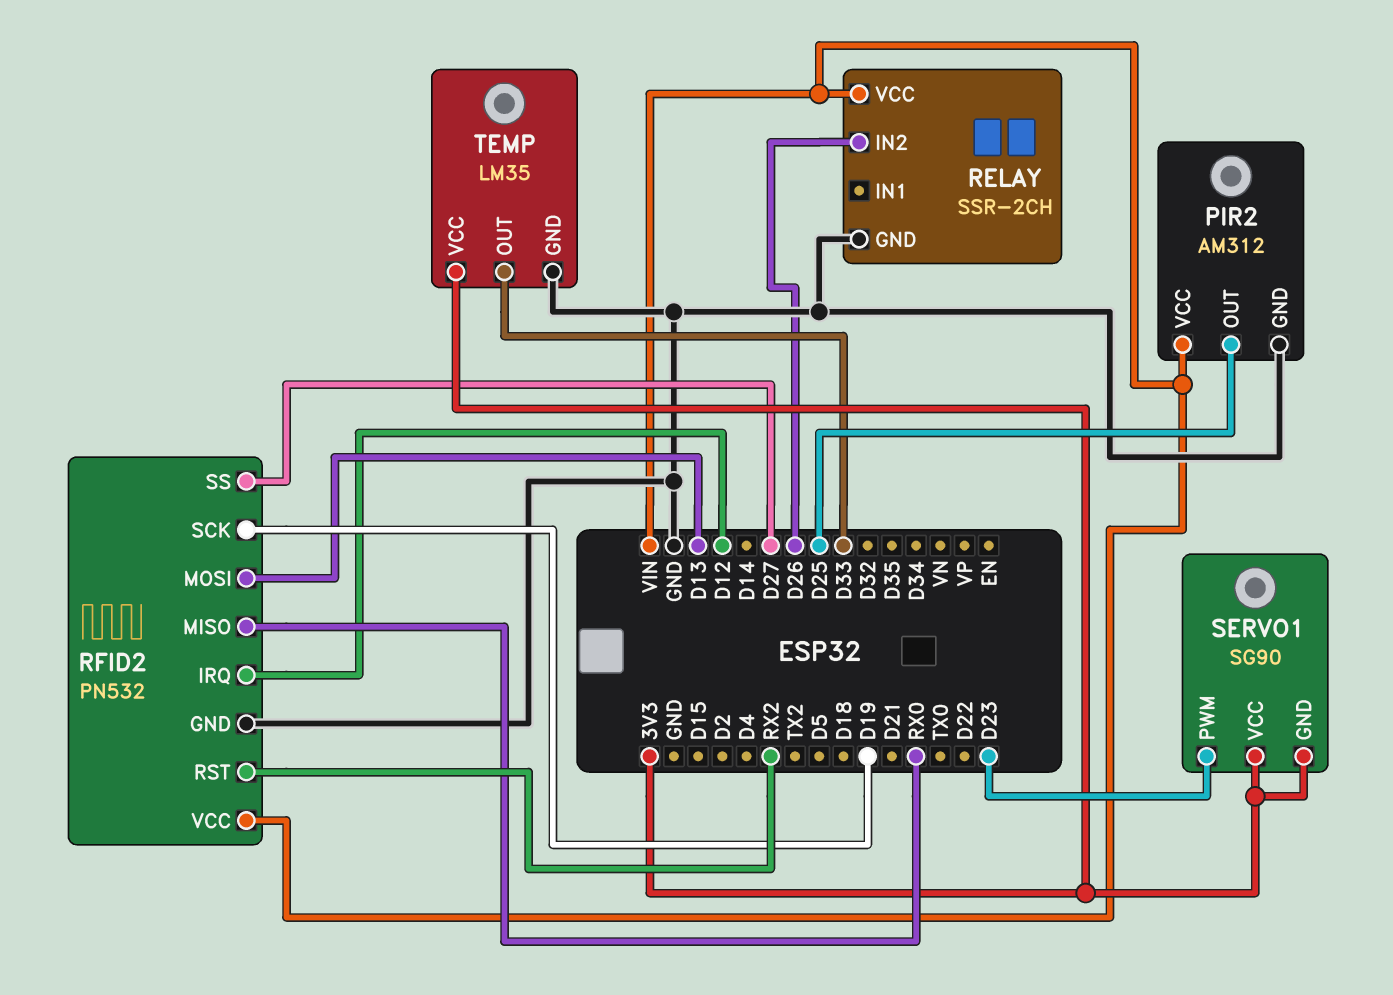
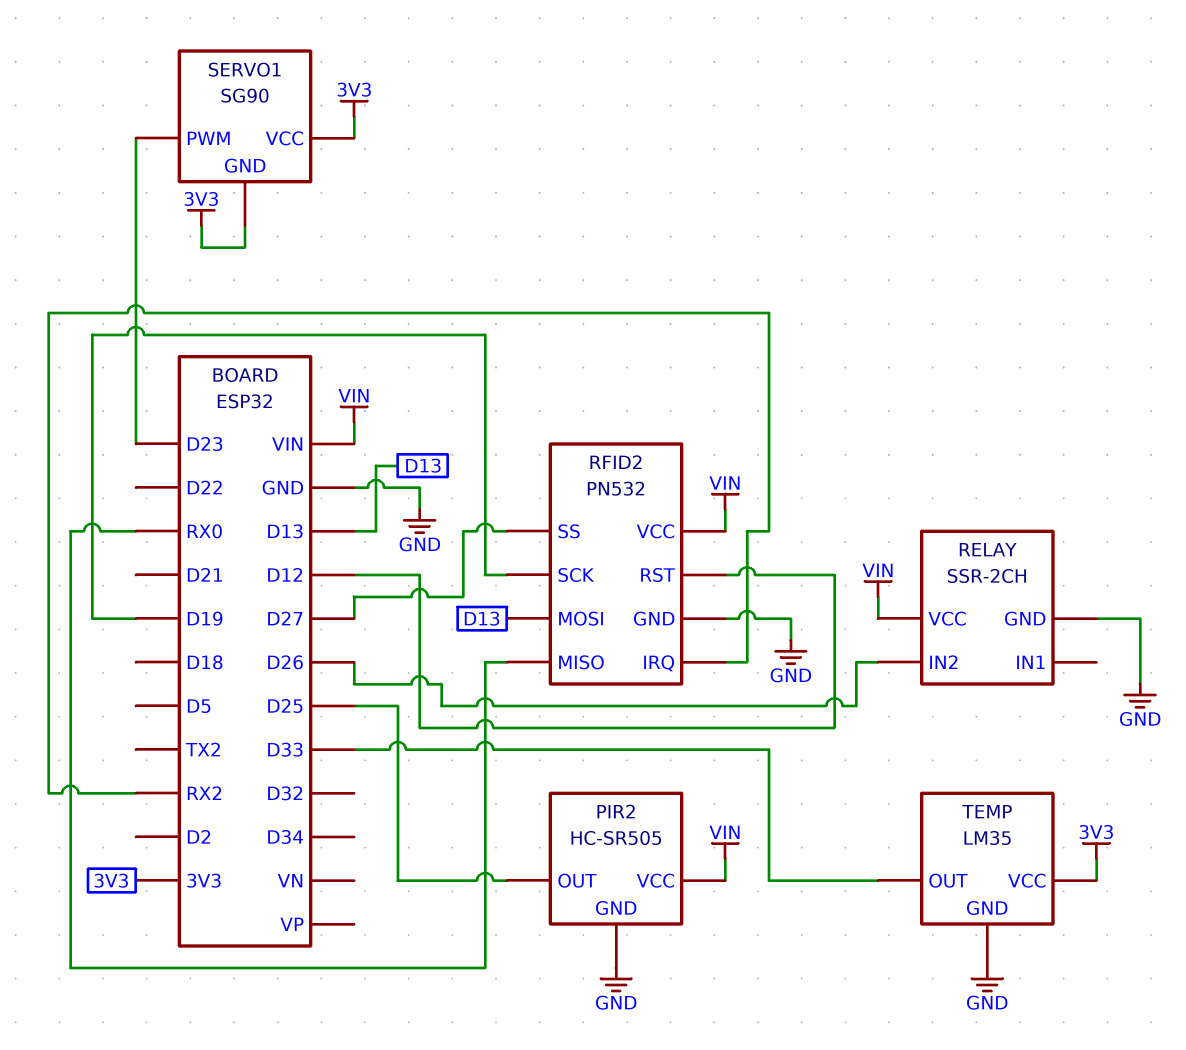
PIR2: AM312 -> HC-SR505
RFID2 pin IRQ: D12 -> RX2
RFID2 pin RST: RX2 -> D12

